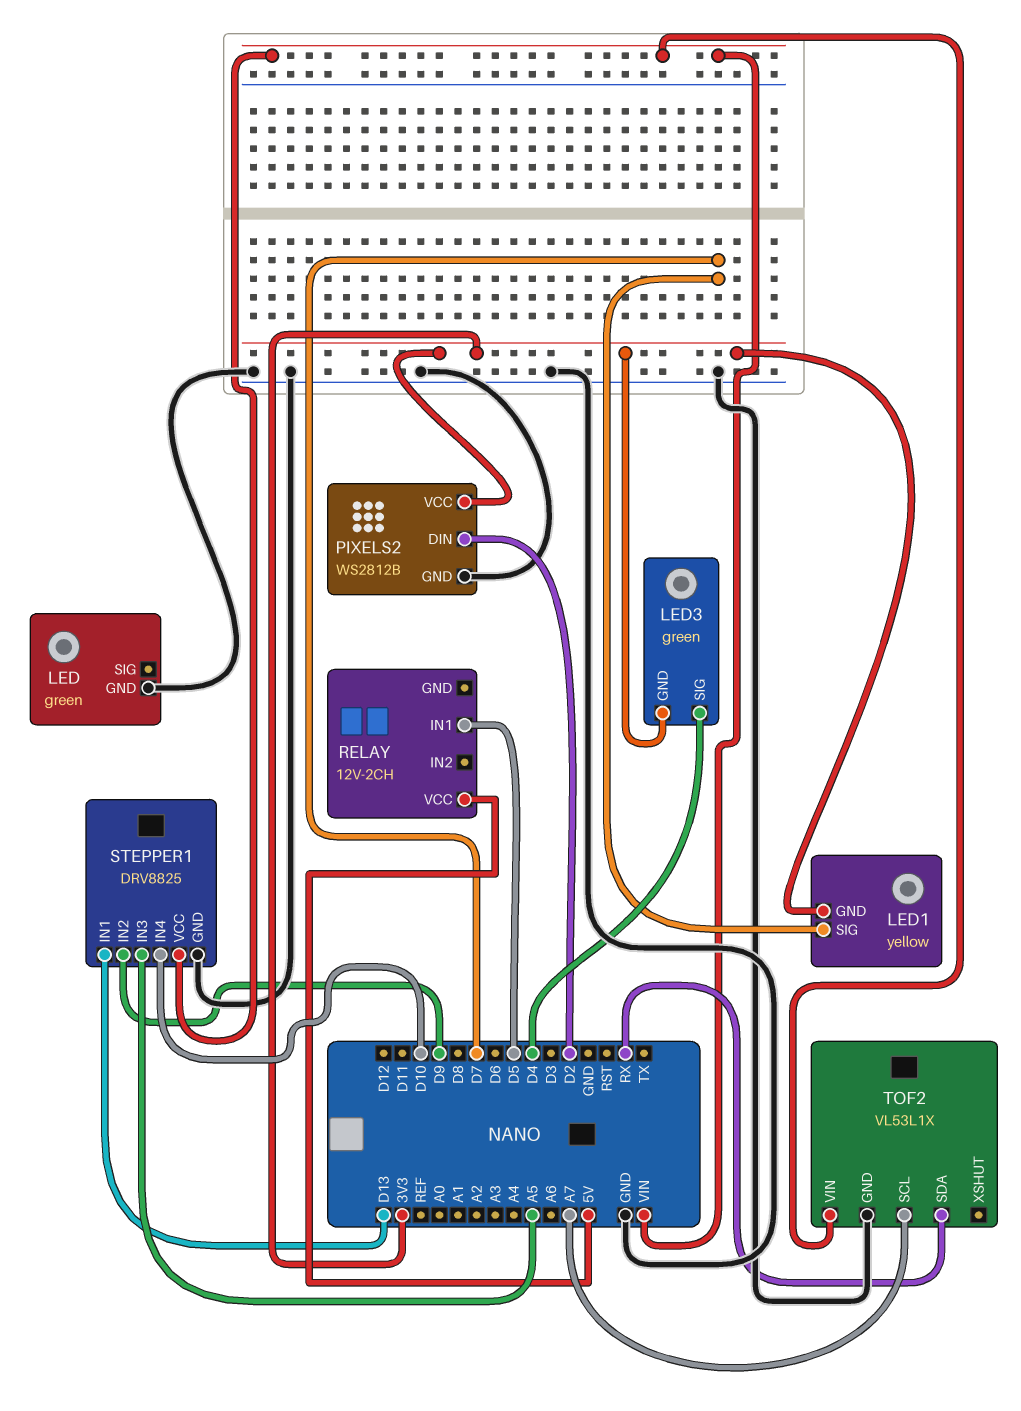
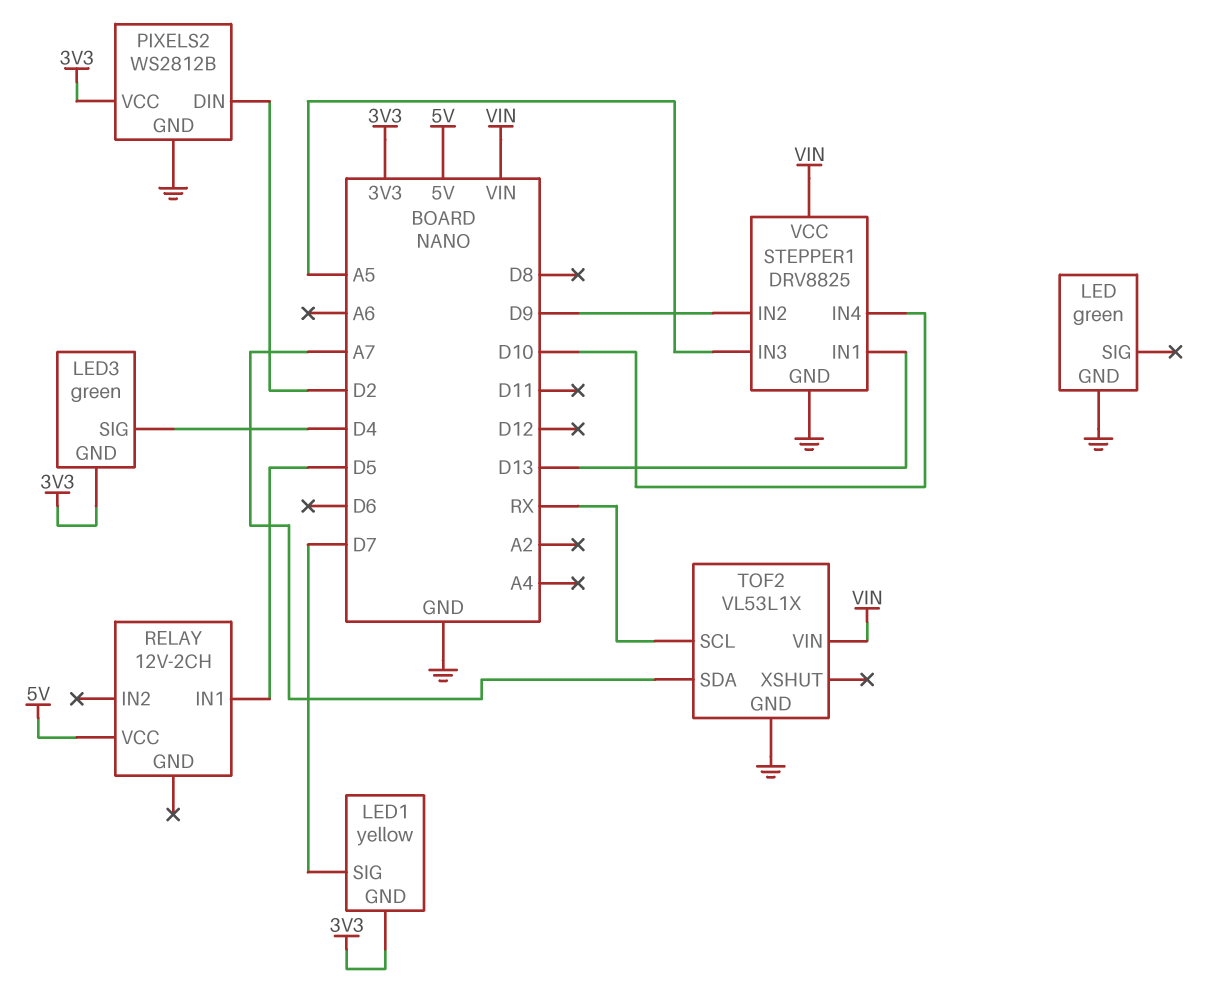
TOF2 pin SCL: A7 -> RX
TOF2 pin SDA: RX -> A7

